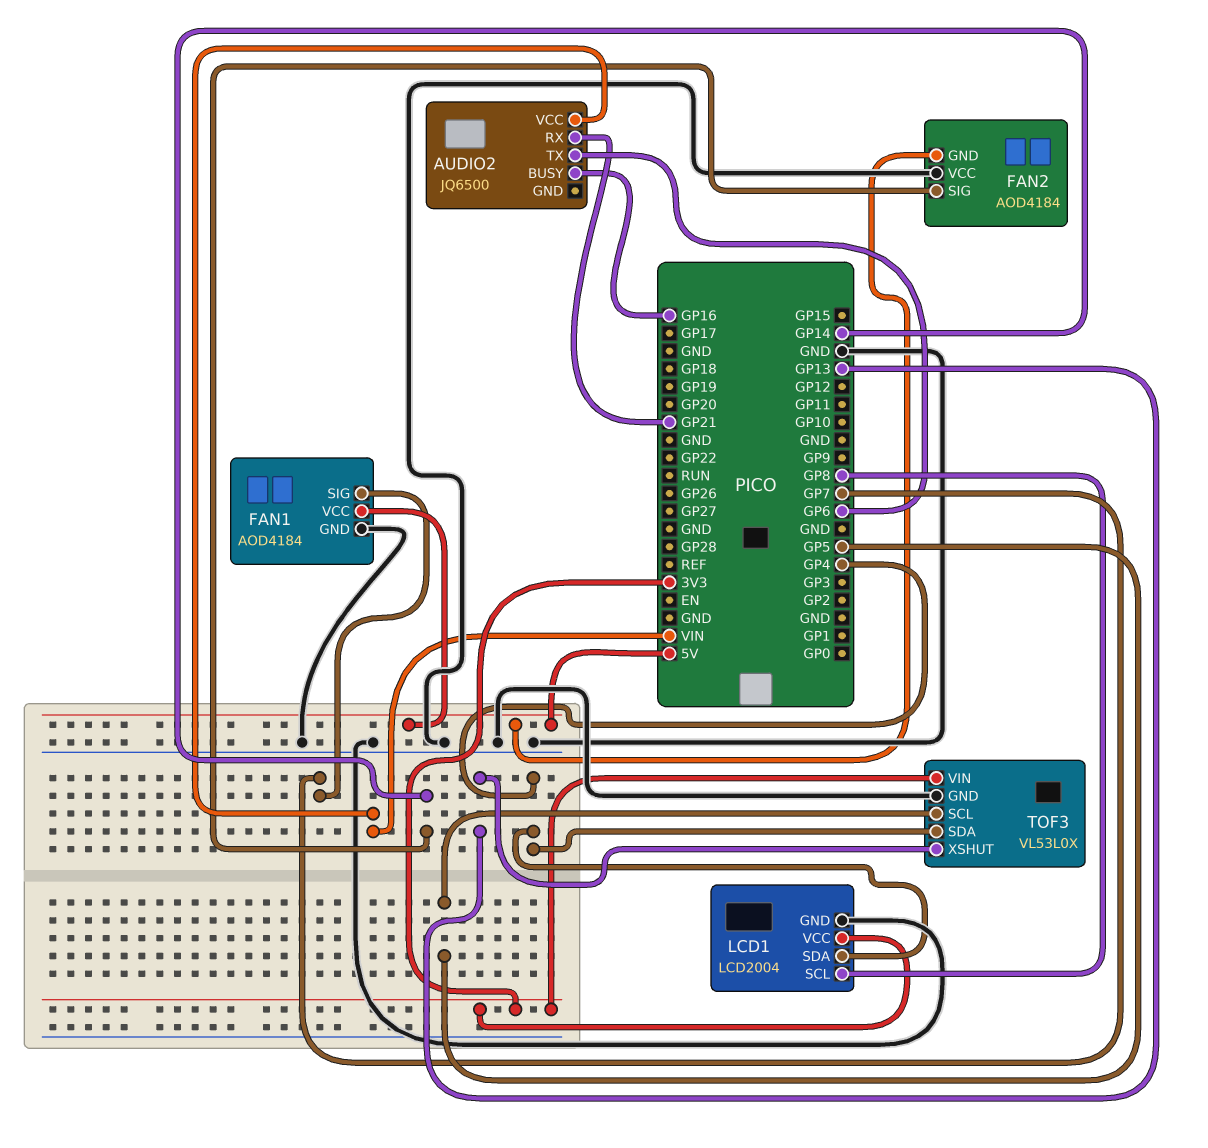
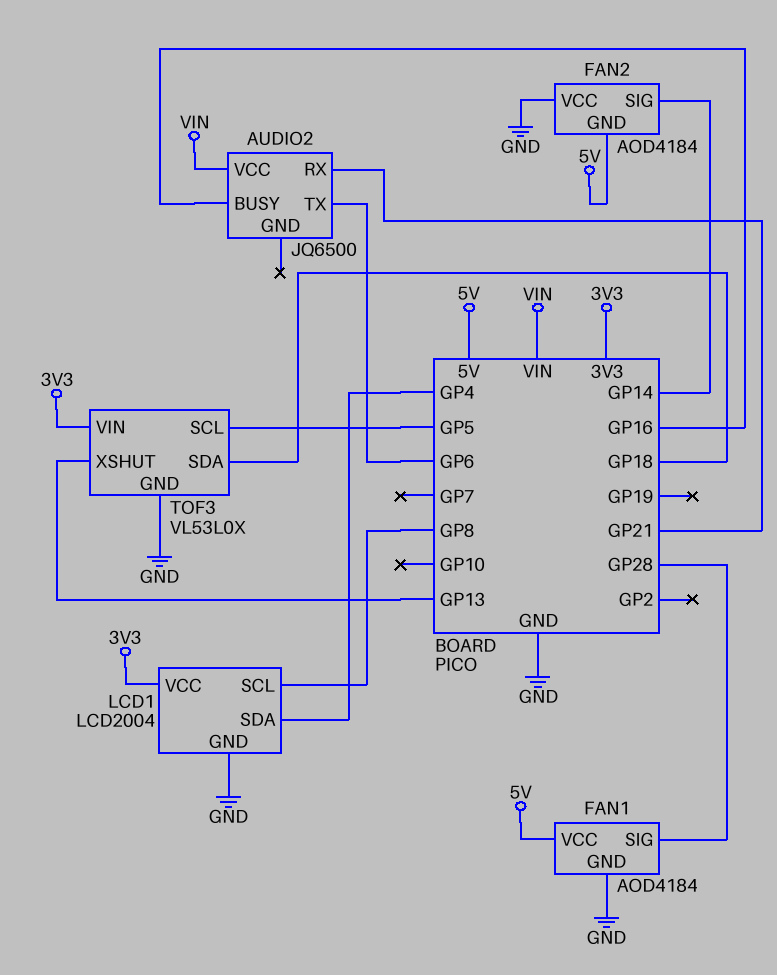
FAN1 pin SIG: GP7 -> GP28
TOF3 pin SDA: GP4 -> GP18

